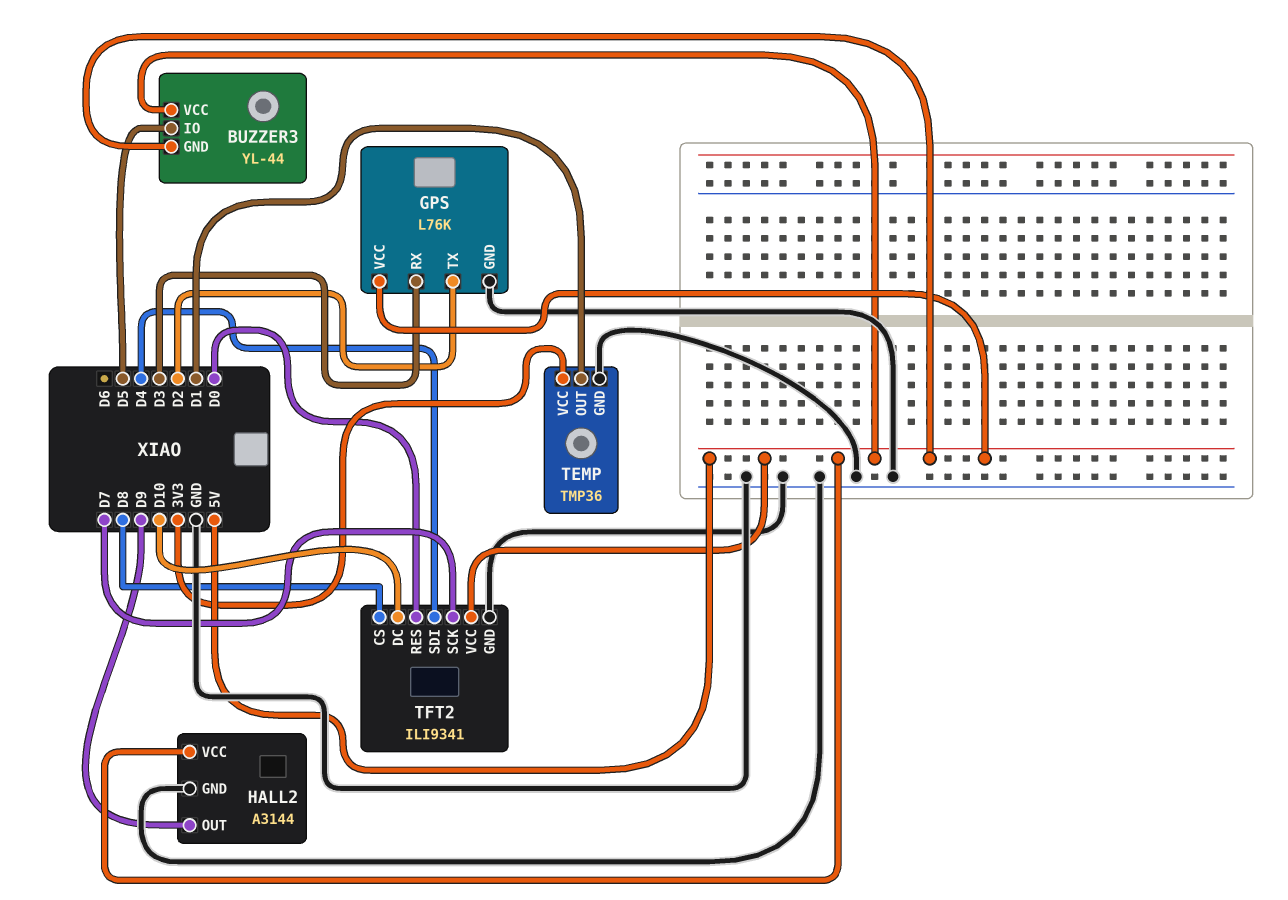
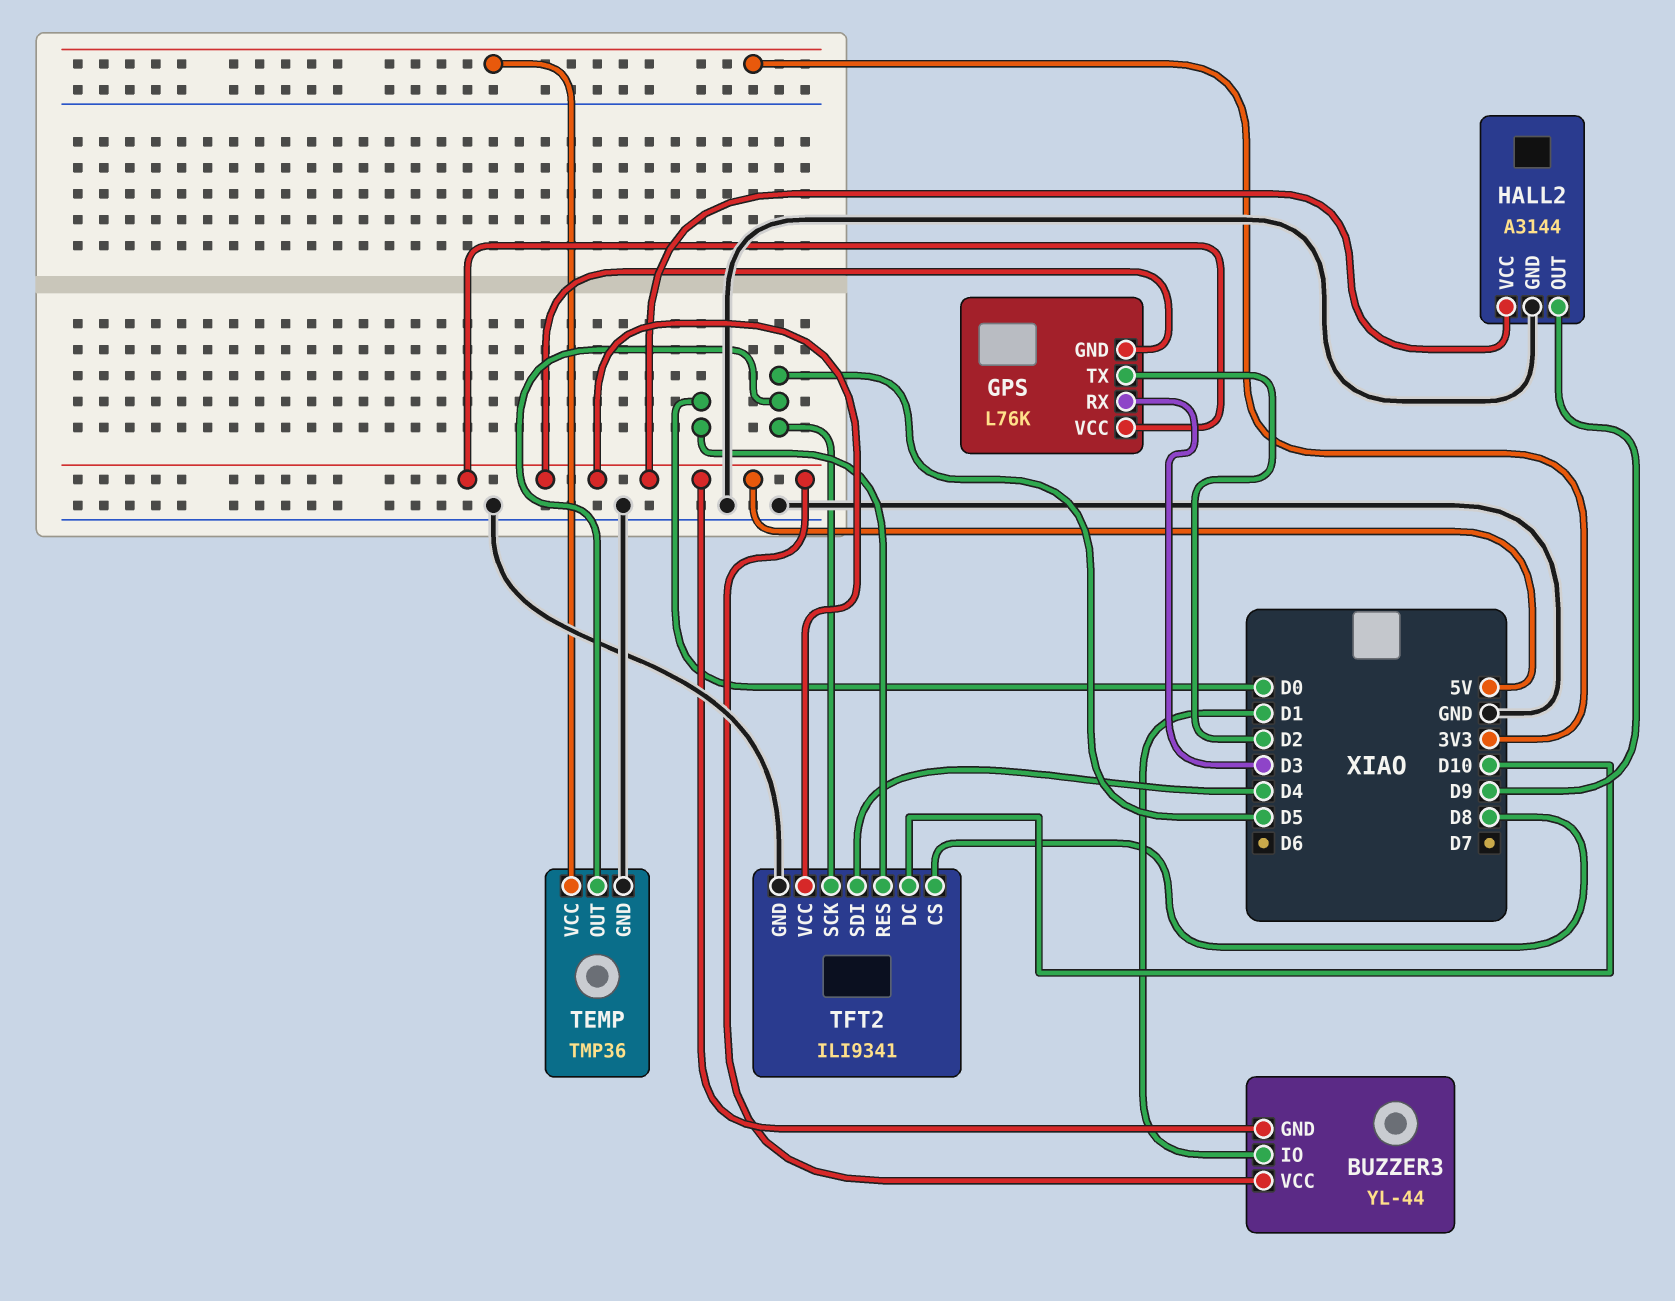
BUZZER3 pin IO: D5 -> D1
GPS pin GND: GND -> 5V
TEMP pin OUT: D1 -> D5
TFT2 pin SCK: D7 -> D5

